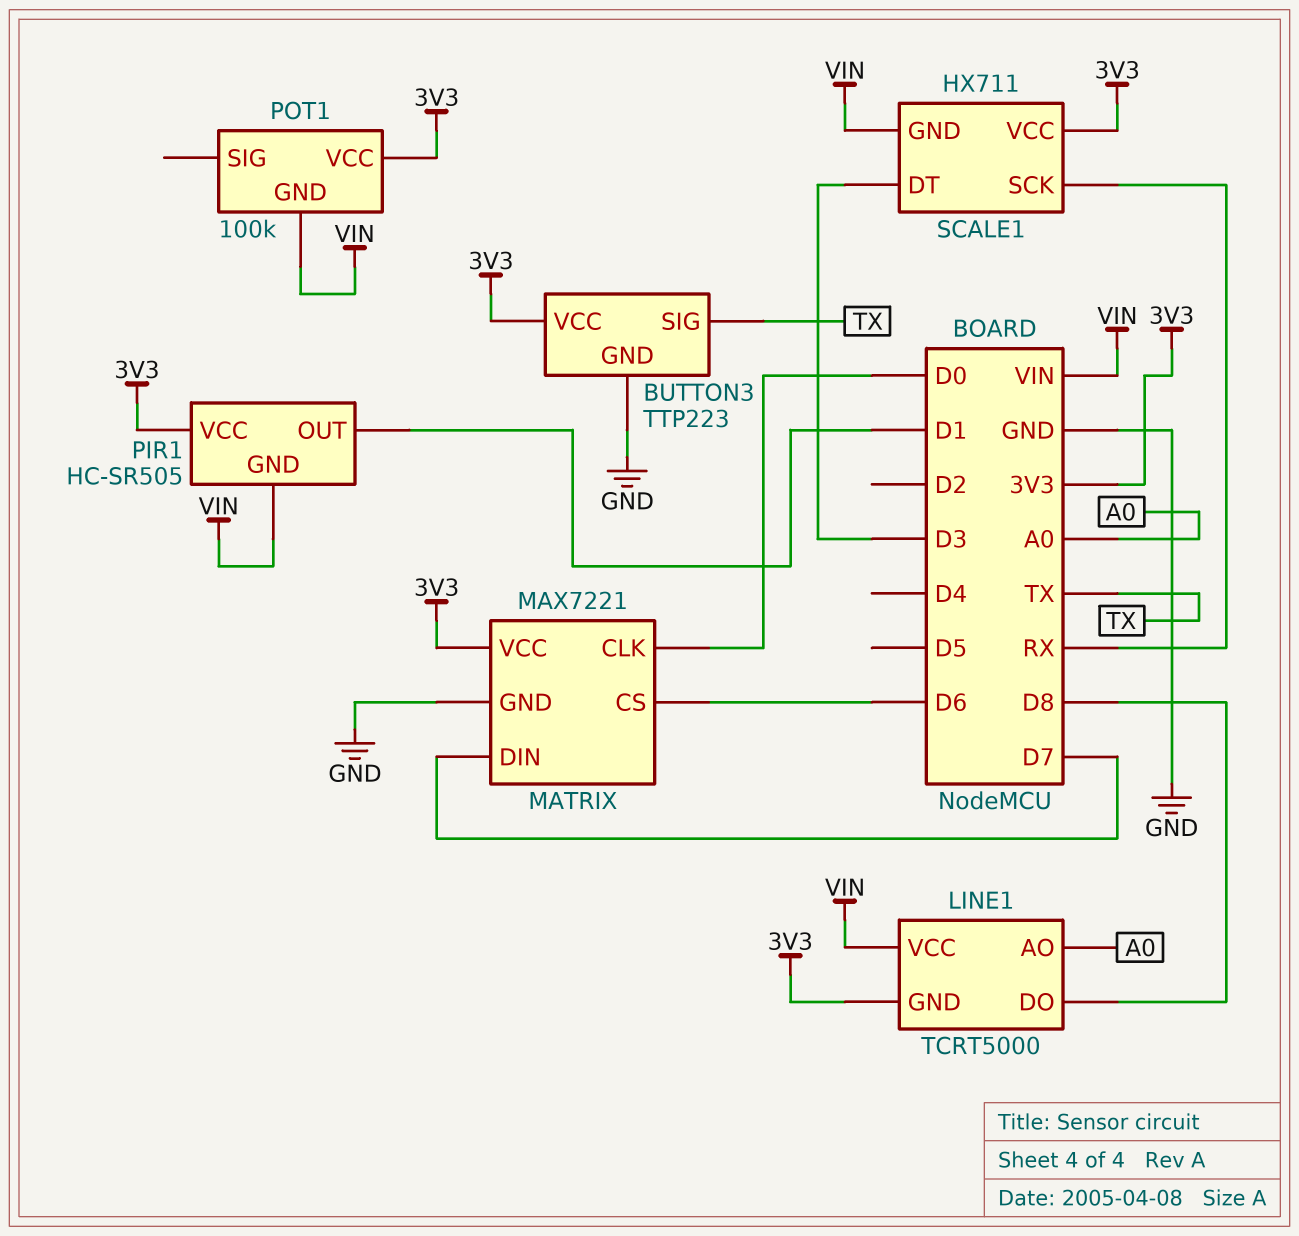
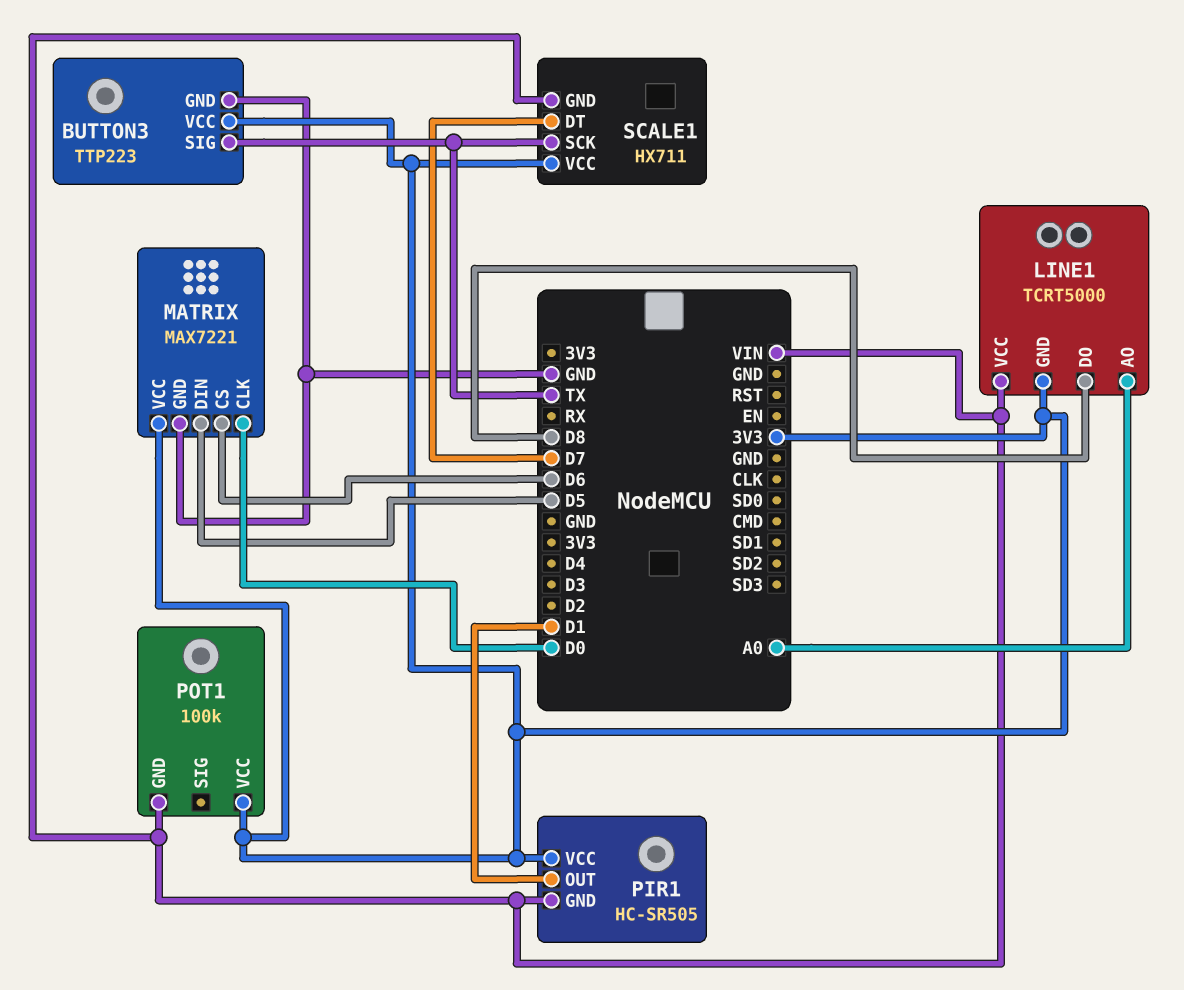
MATRIX pin DIN: D7 -> D5
SCALE1 pin DT: D3 -> D7
SCALE1 pin SCK: RX -> TX

